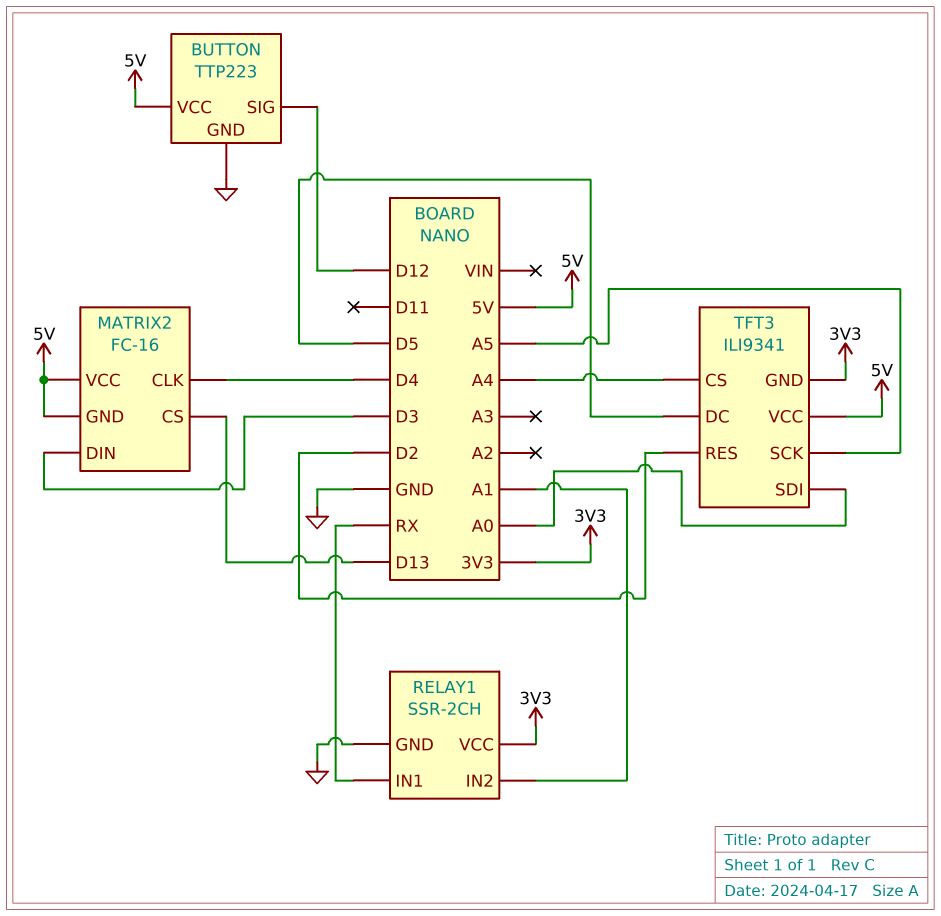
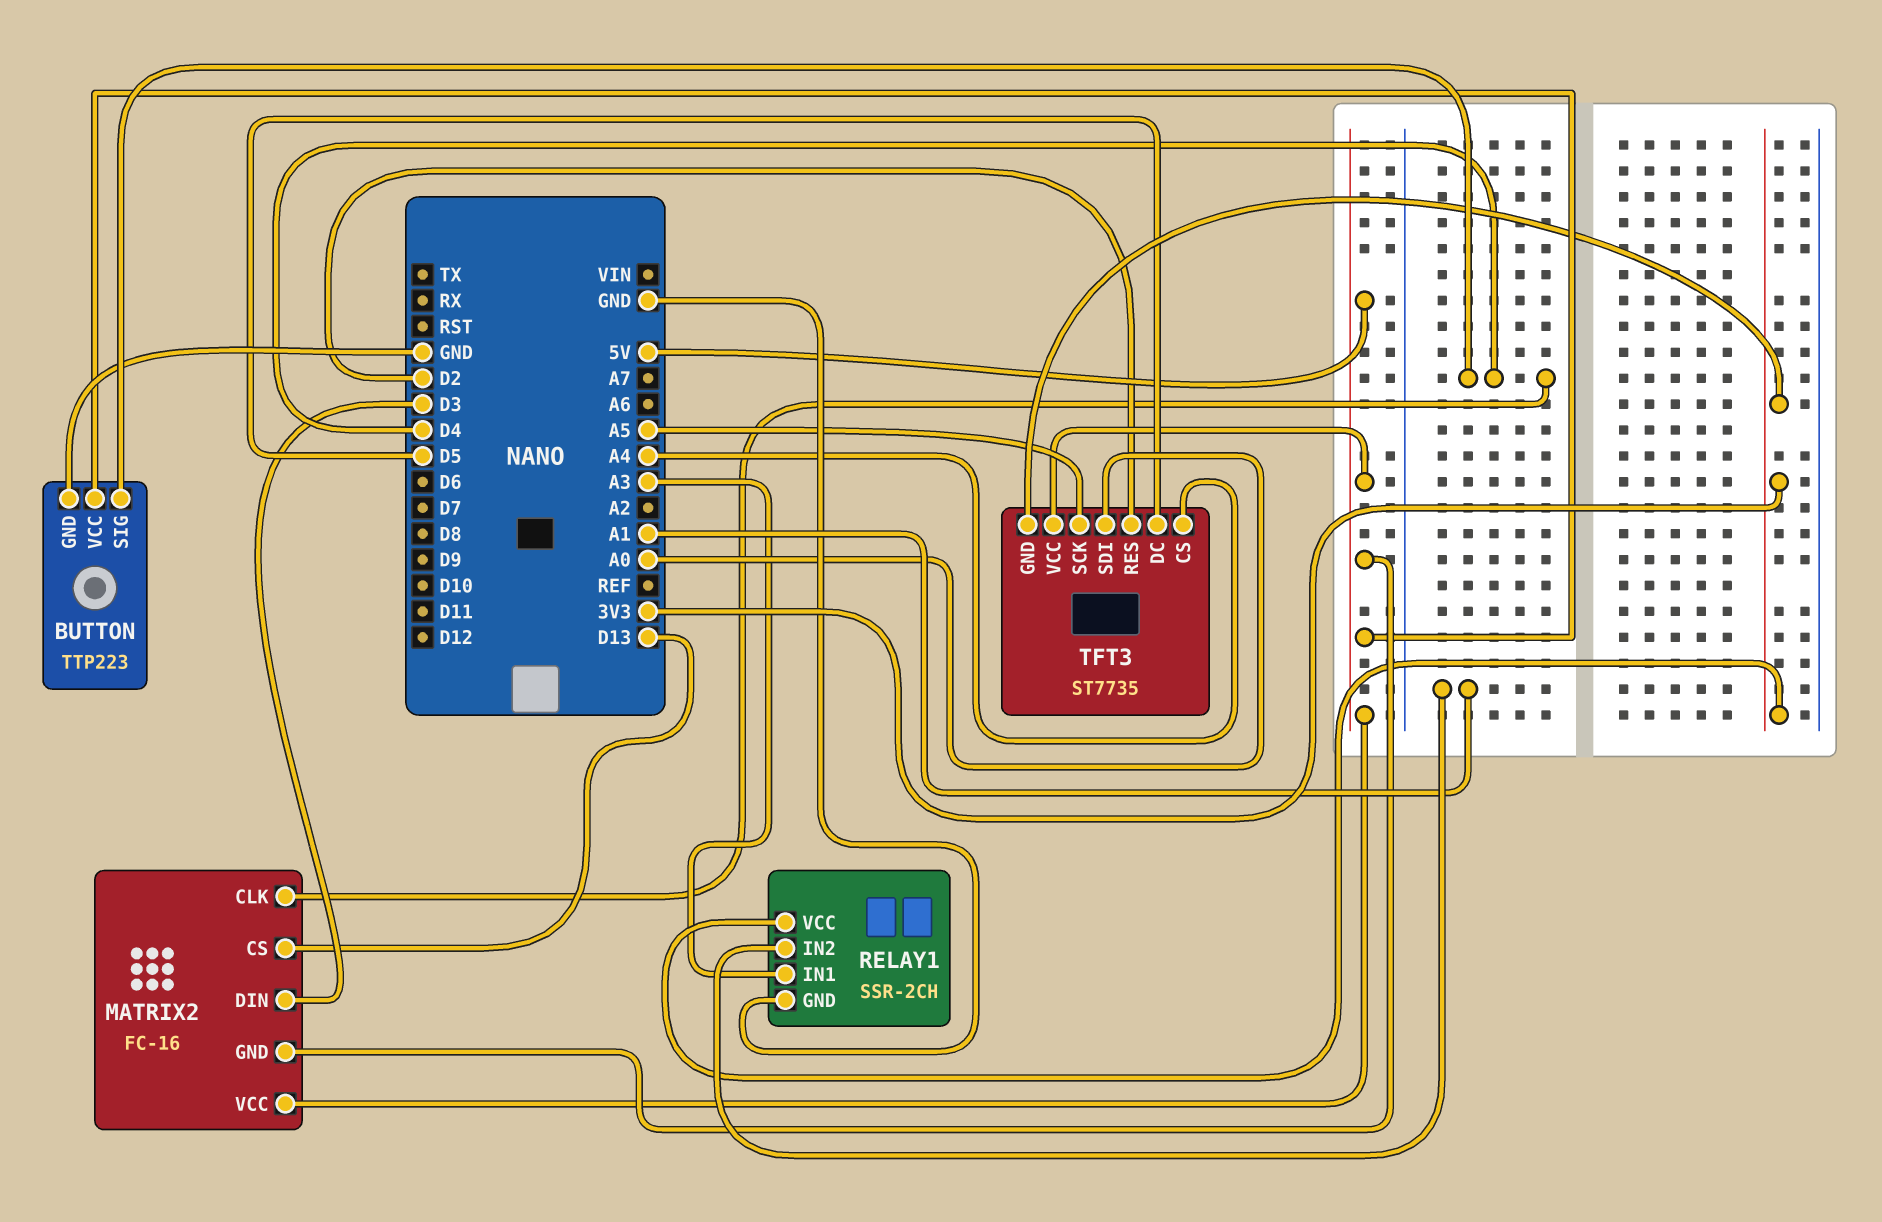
BUTTON pin SIG: D12 -> D4
RELAY1 pin IN1: RX -> A3
TFT3: ILI9341 -> ST7735

